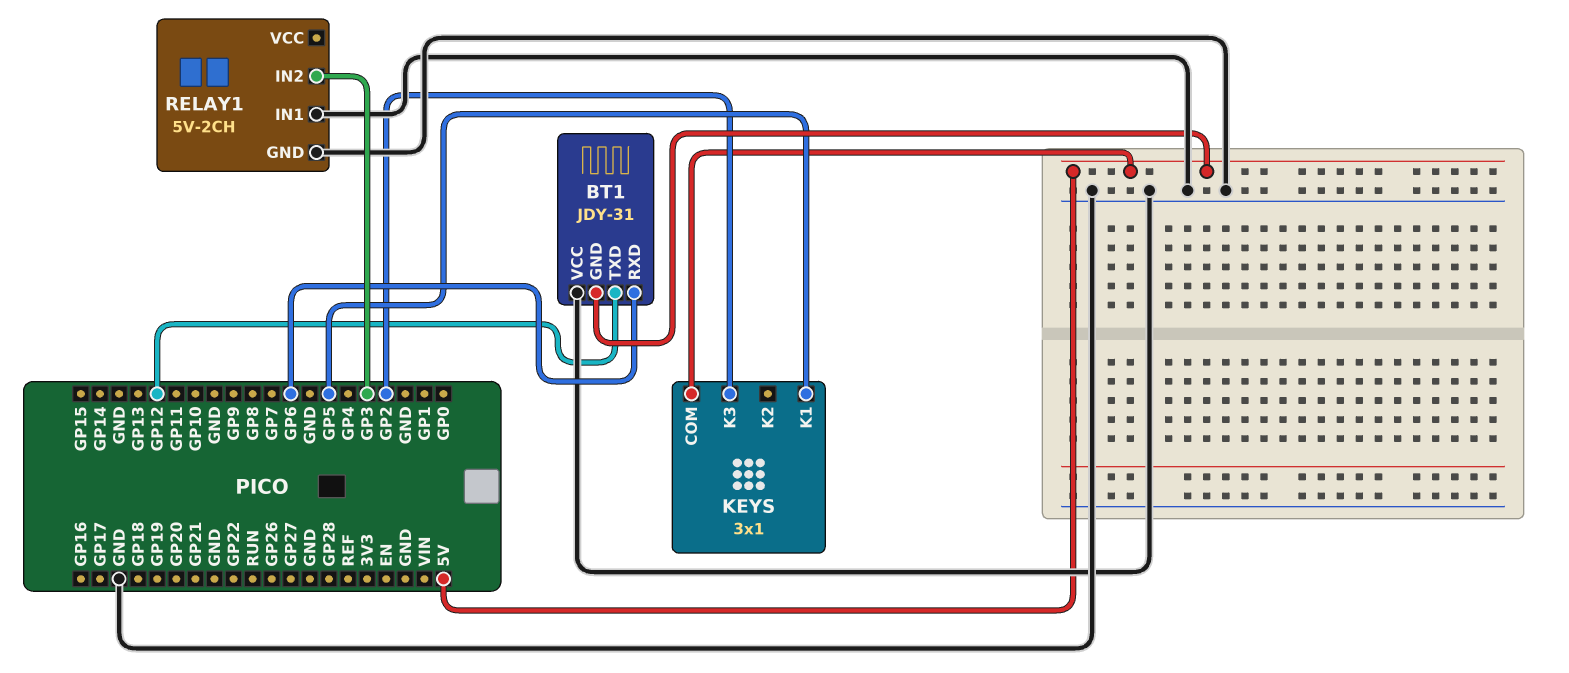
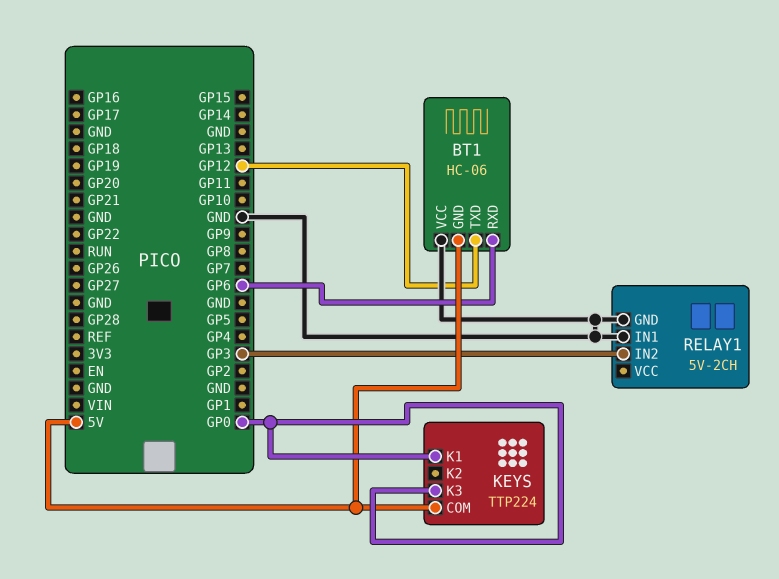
BT1: JDY-31 -> HC-06
KEYS: 3x1 -> TTP224
KEYS pin K1: GP5 -> GP0
KEYS pin K3: GP2 -> GP0

